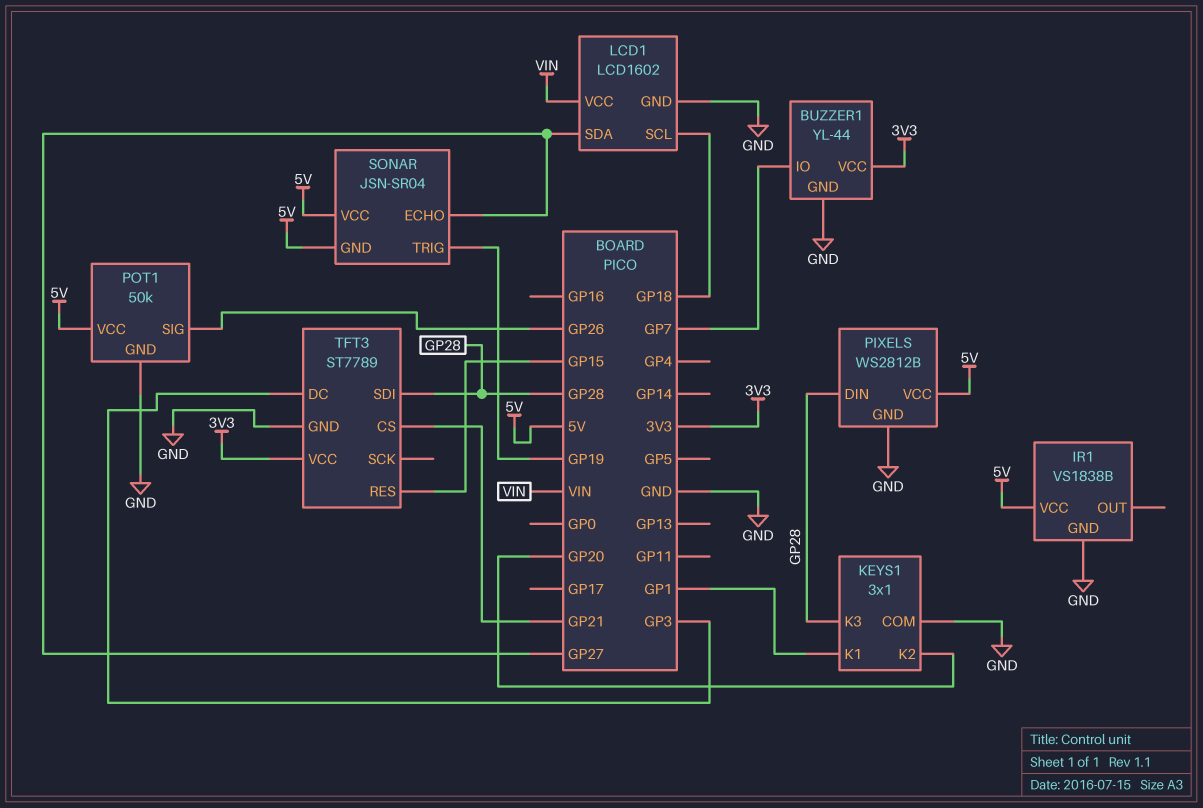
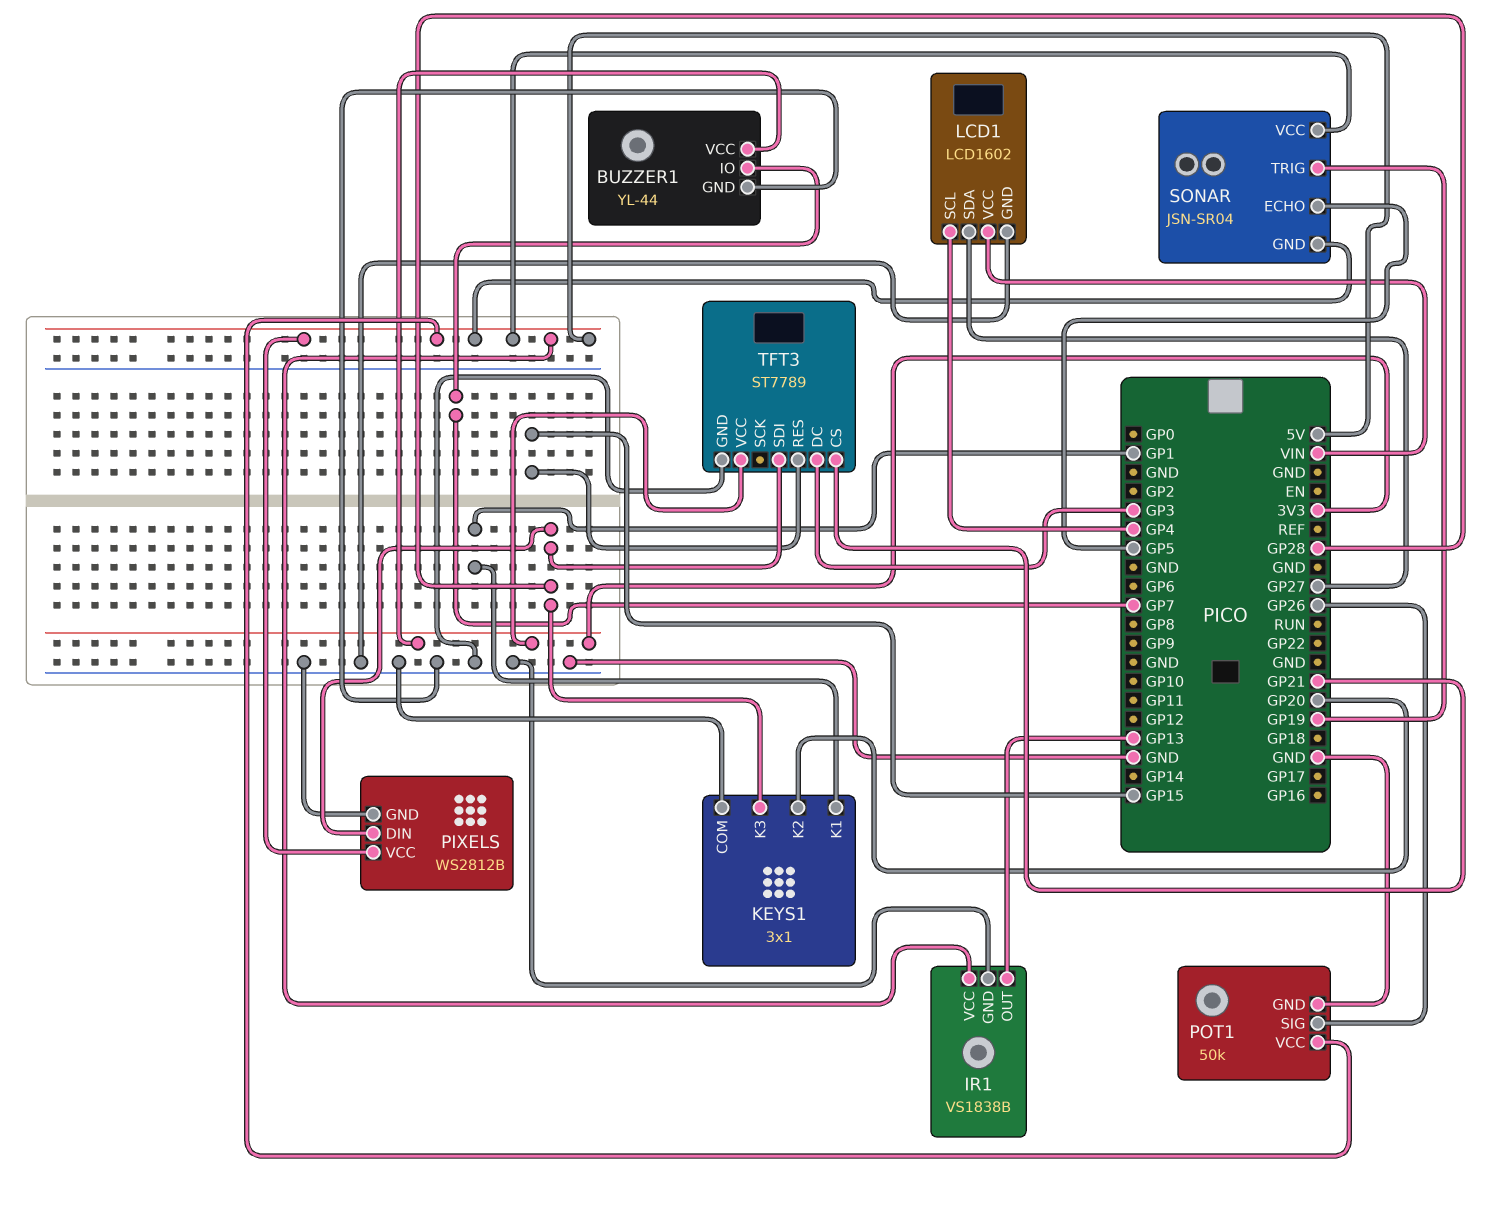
IR1 pin OUT: none -> GP13
LCD1 pin SCL: GP18 -> GP4
SONAR pin ECHO: GP27 -> GP5

